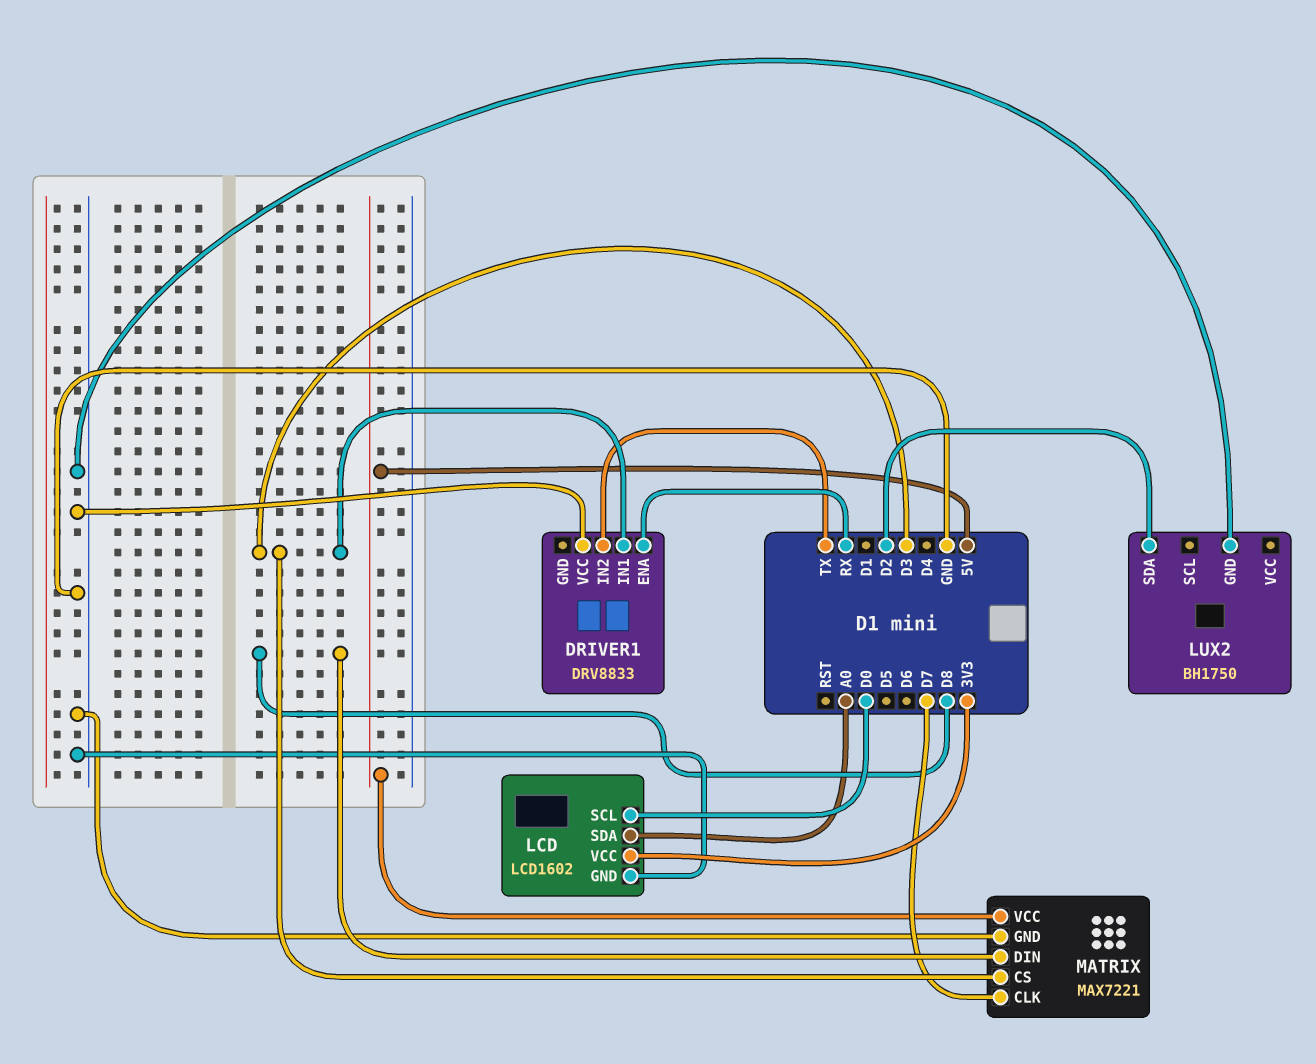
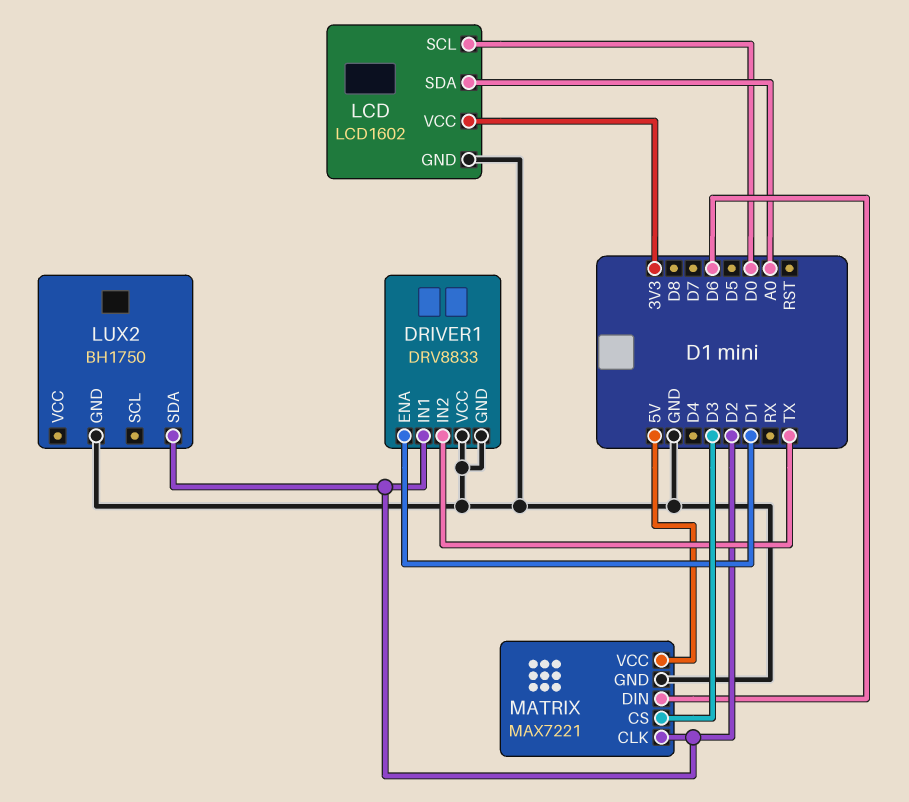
DRIVER1 pin ENA: RX -> D1
DRIVER1 pin GND: none -> GND
DRIVER1 pin IN1: D3 -> D2
MATRIX pin CLK: D7 -> D2
MATRIX pin DIN: D8 -> D6

